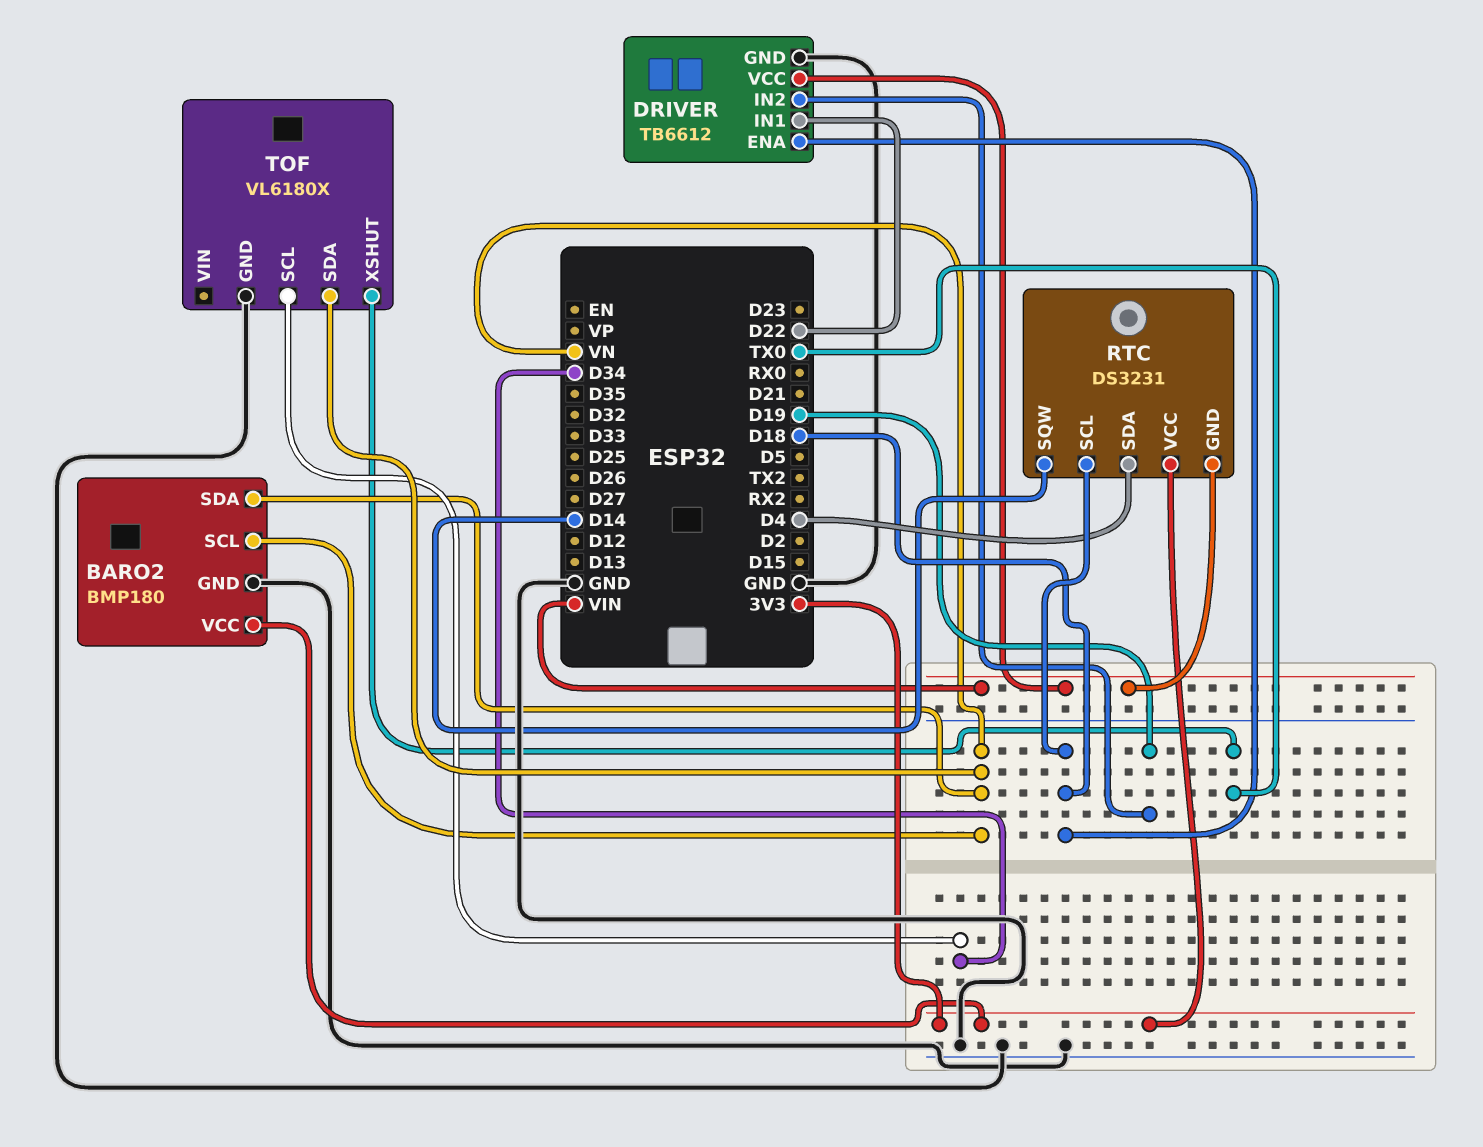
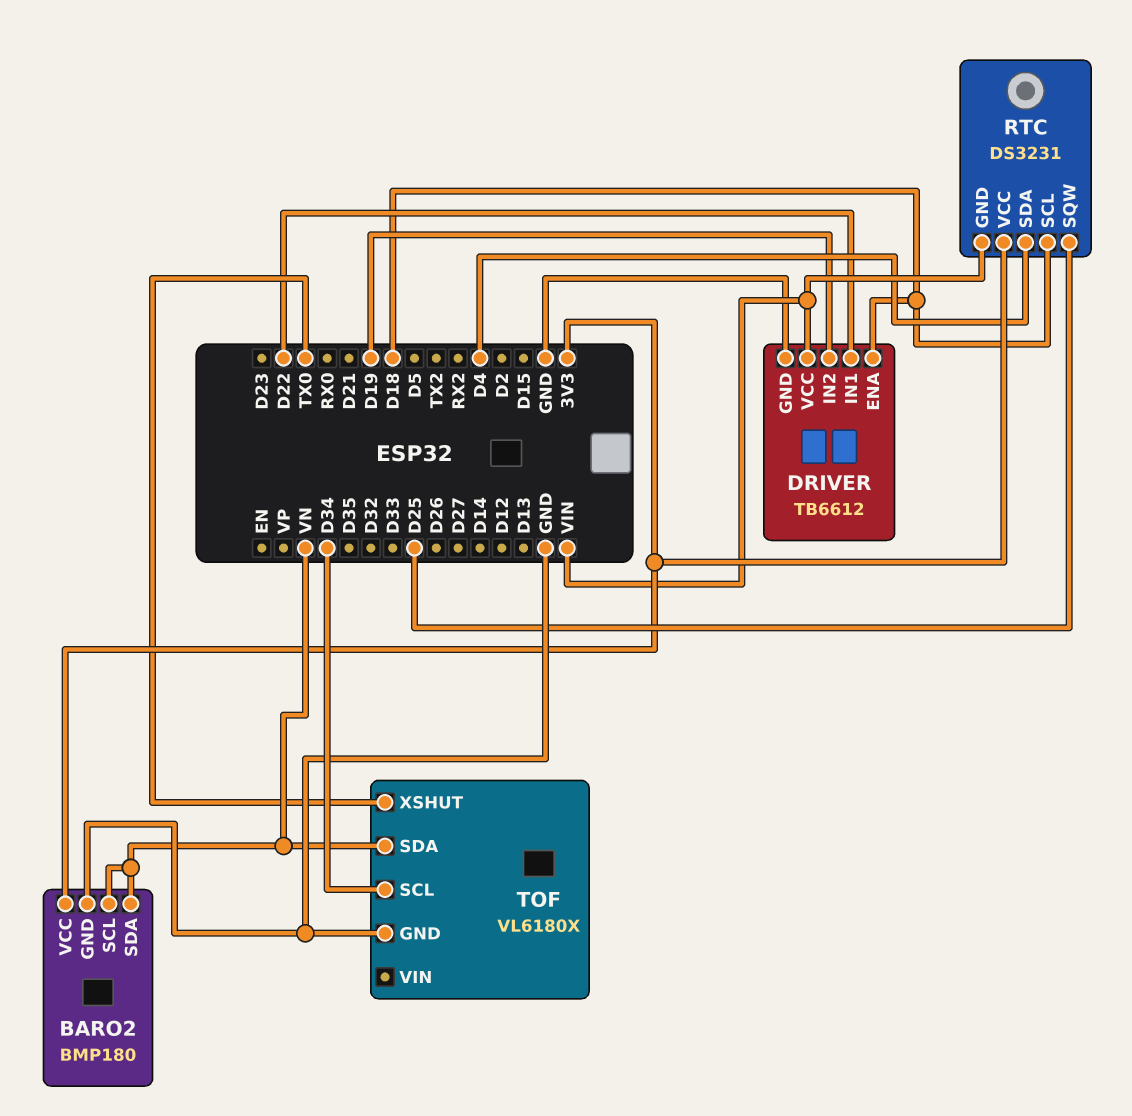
RTC pin SQW: D14 -> D25

